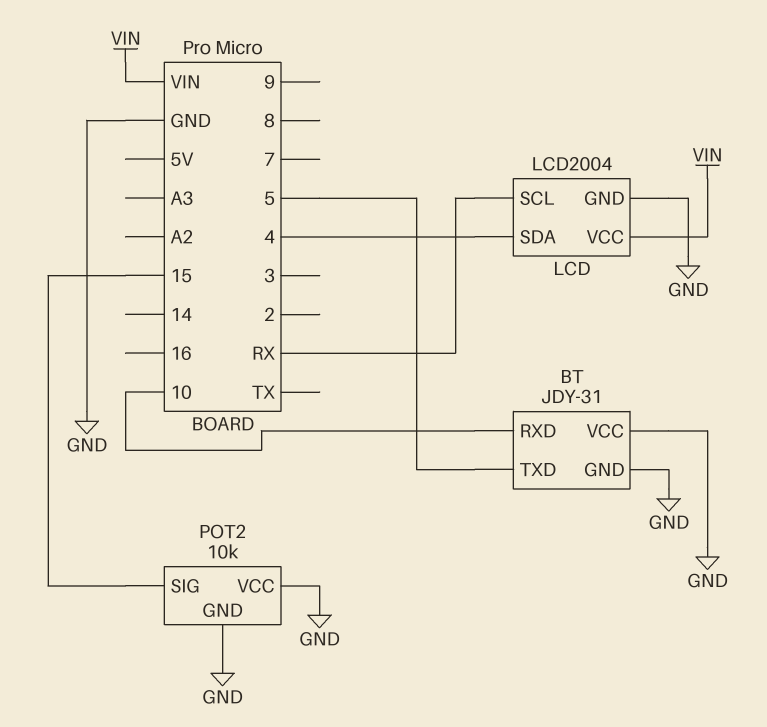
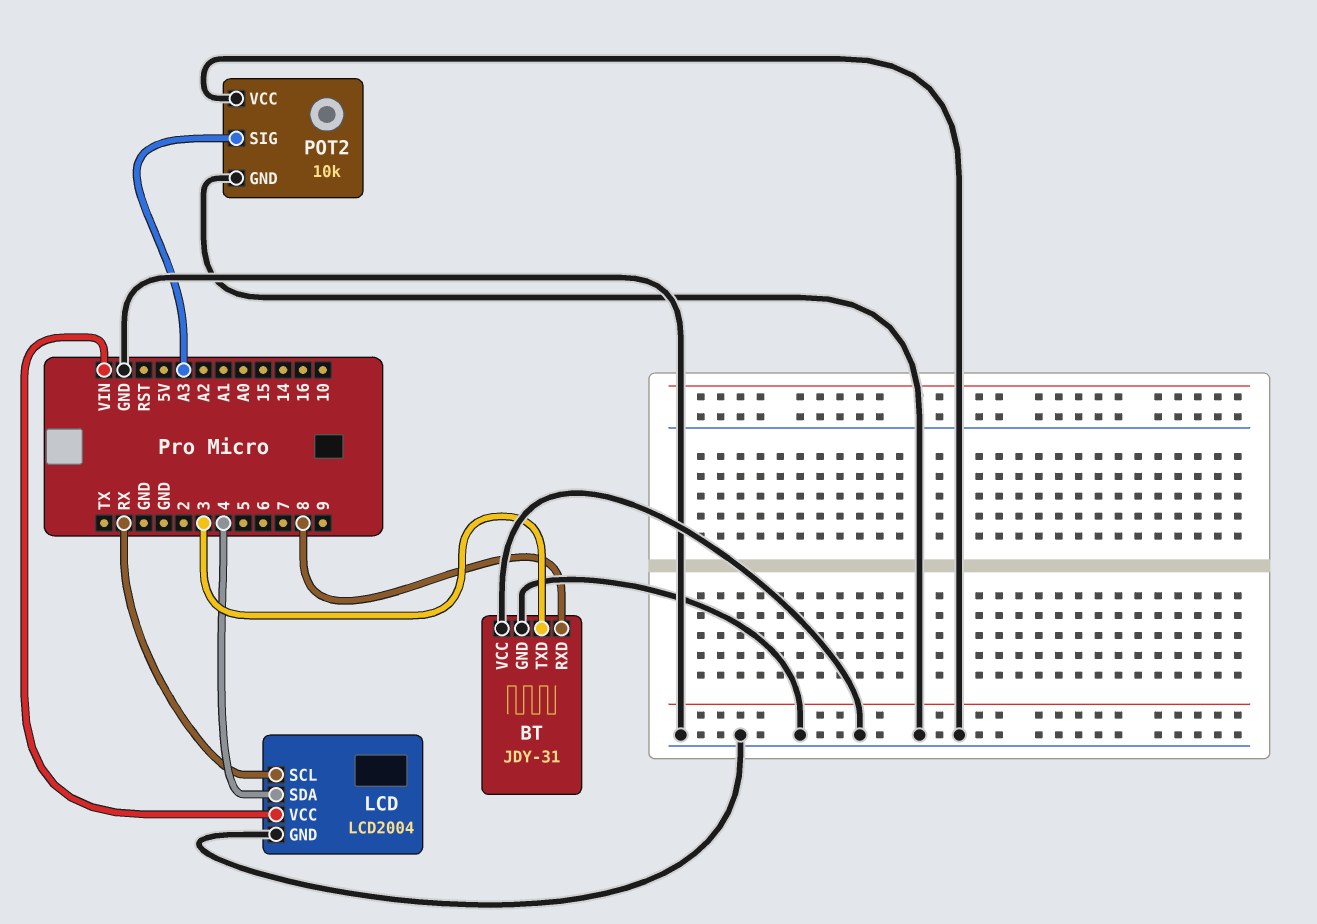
BT pin RXD: 10 -> 8
BT pin TXD: 5 -> 3
POT2 pin SIG: 15 -> A3

